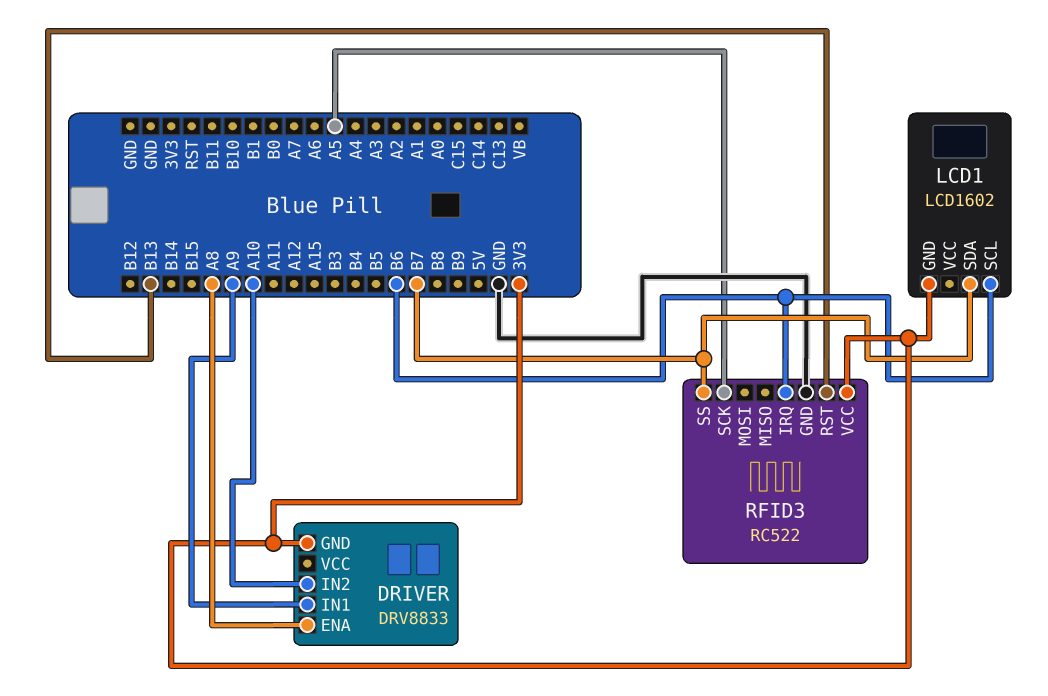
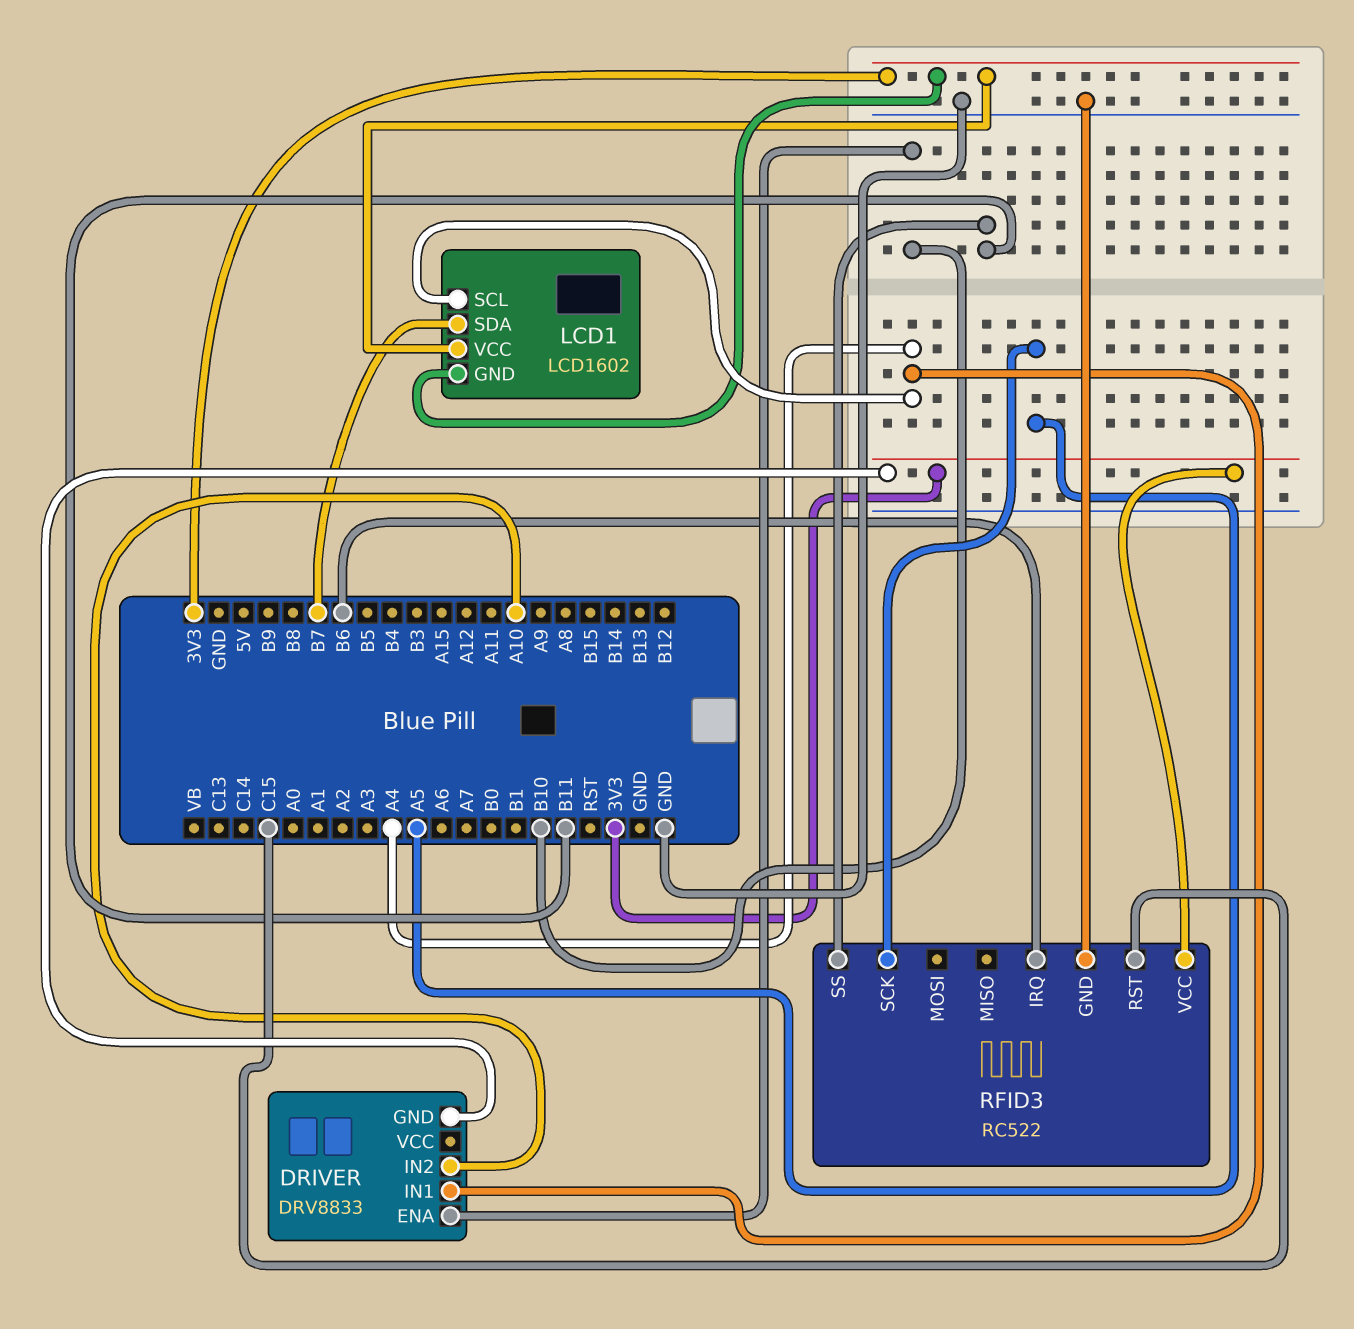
DRIVER pin ENA: A8 -> B10
DRIVER pin IN1: A9 -> A4
LCD1 pin SCL: B6 -> A4
LCD1 pin VCC: none -> 3V3
RFID3 pin RST: B13 -> C15
RFID3 pin SS: B7 -> B11

